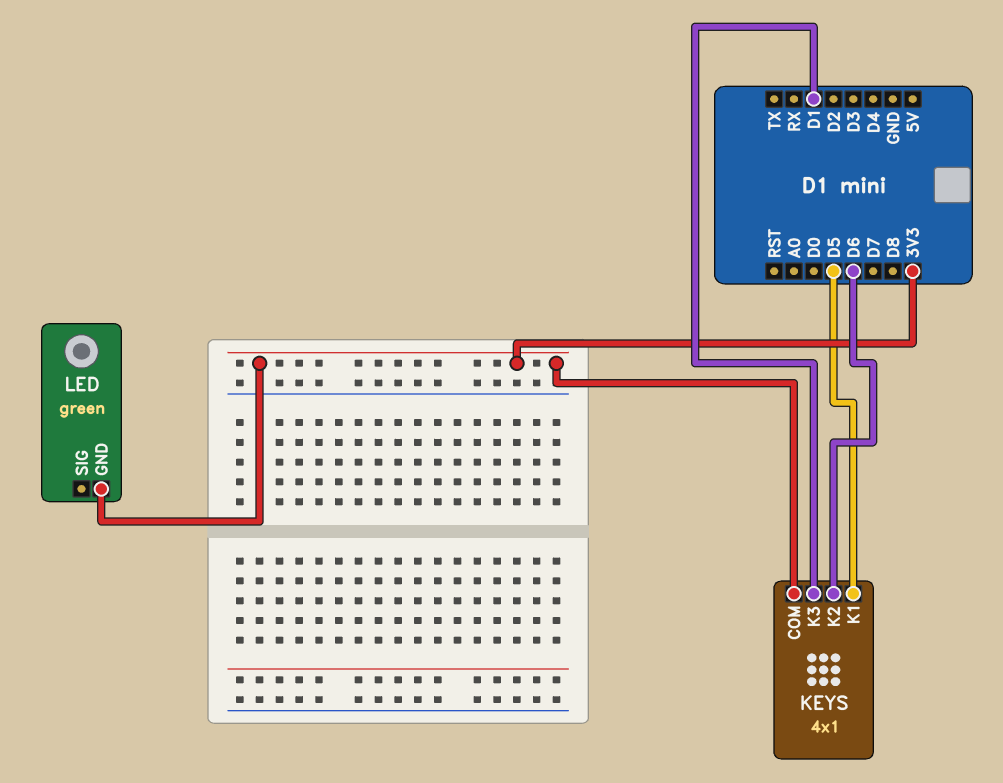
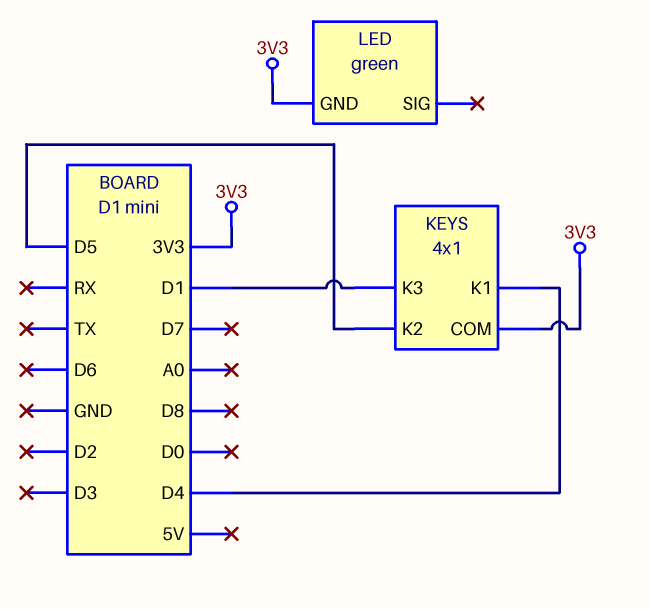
KEYS pin K1: D5 -> D4
KEYS pin K2: D6 -> D5

